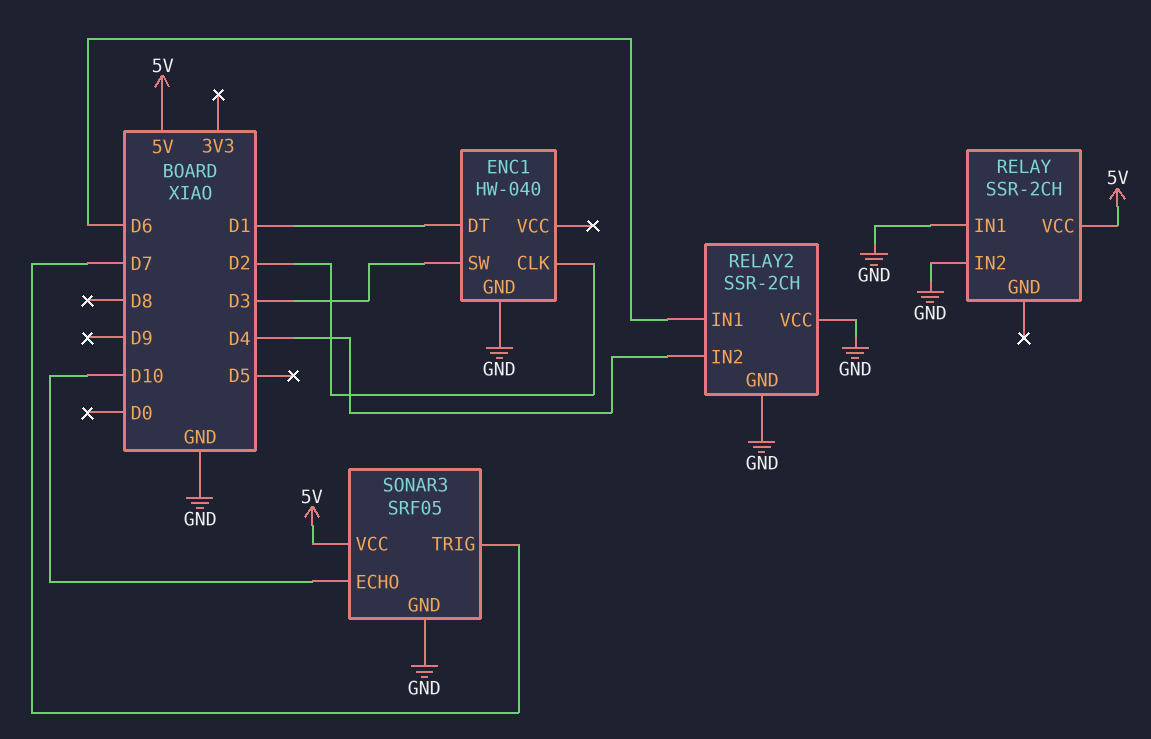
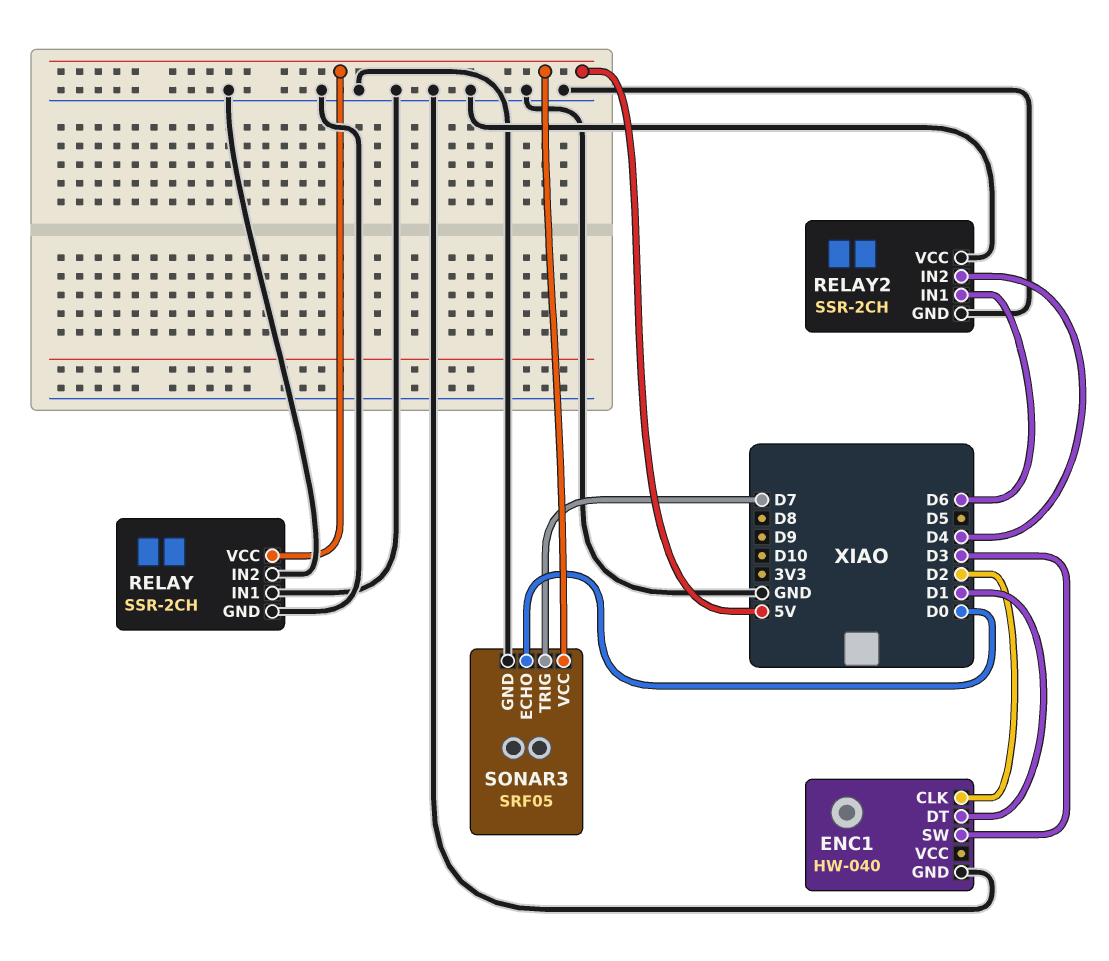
RELAY pin GND: none -> GND
SONAR3 pin ECHO: D10 -> D0

